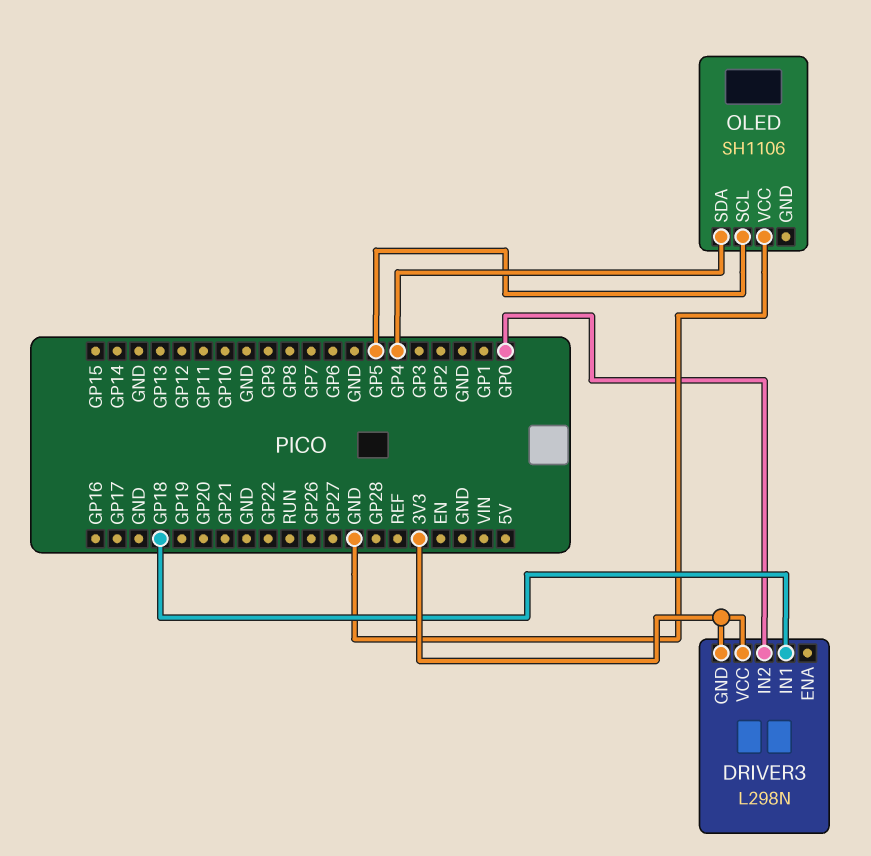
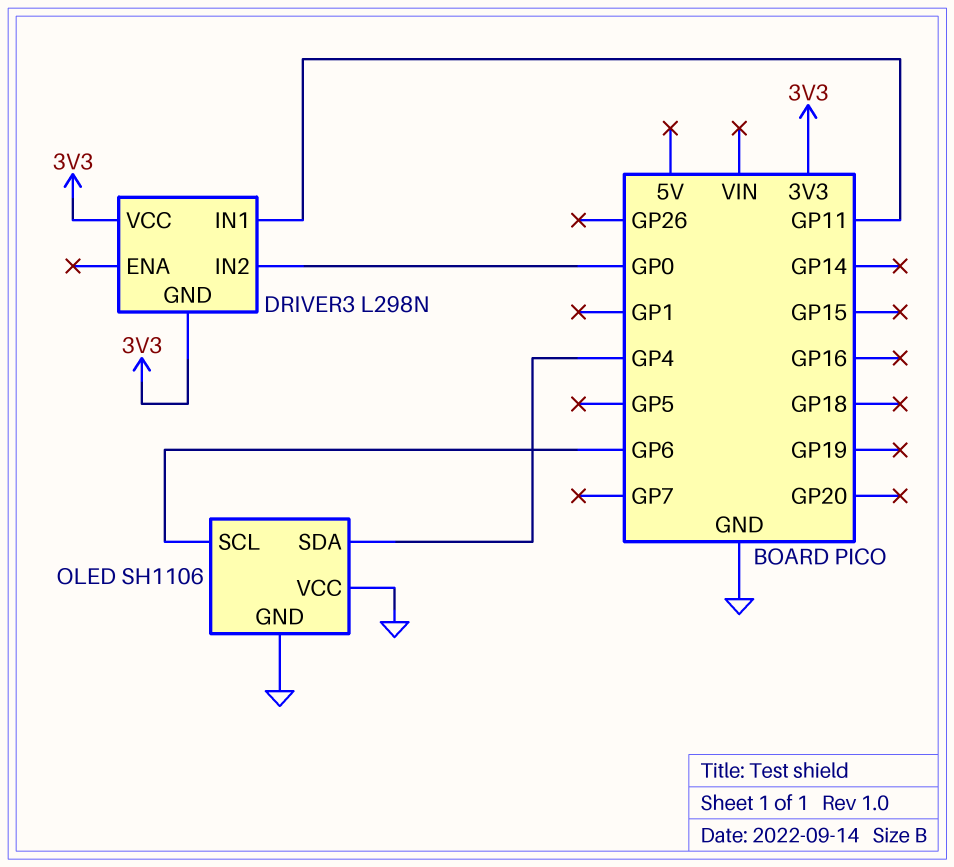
DRIVER3 pin IN1: GP18 -> GP11
OLED pin GND: none -> GND
OLED pin SCL: GP5 -> GP6

